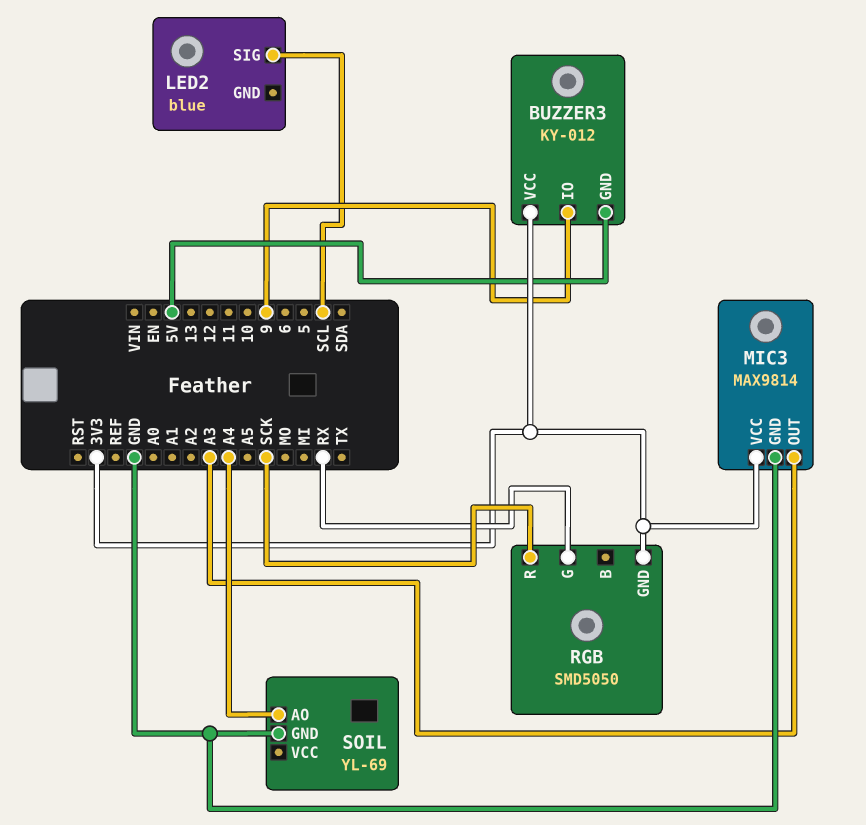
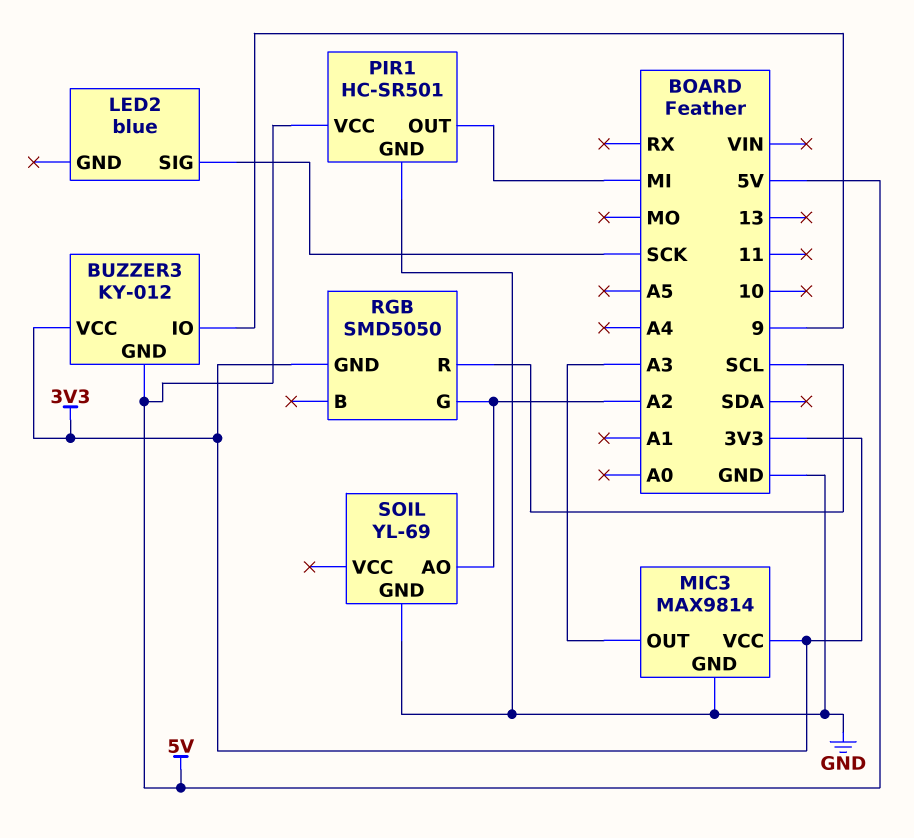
LED2 pin SIG: SCL -> SCK
PIR1: none -> HC-SR501
PIR1 pin GND: none -> GND
PIR1 pin OUT: none -> MI
PIR1 pin VCC: none -> 5V
RGB pin G: RX -> A2
RGB pin R: SCK -> SCL
SOIL pin AO: A4 -> A2

